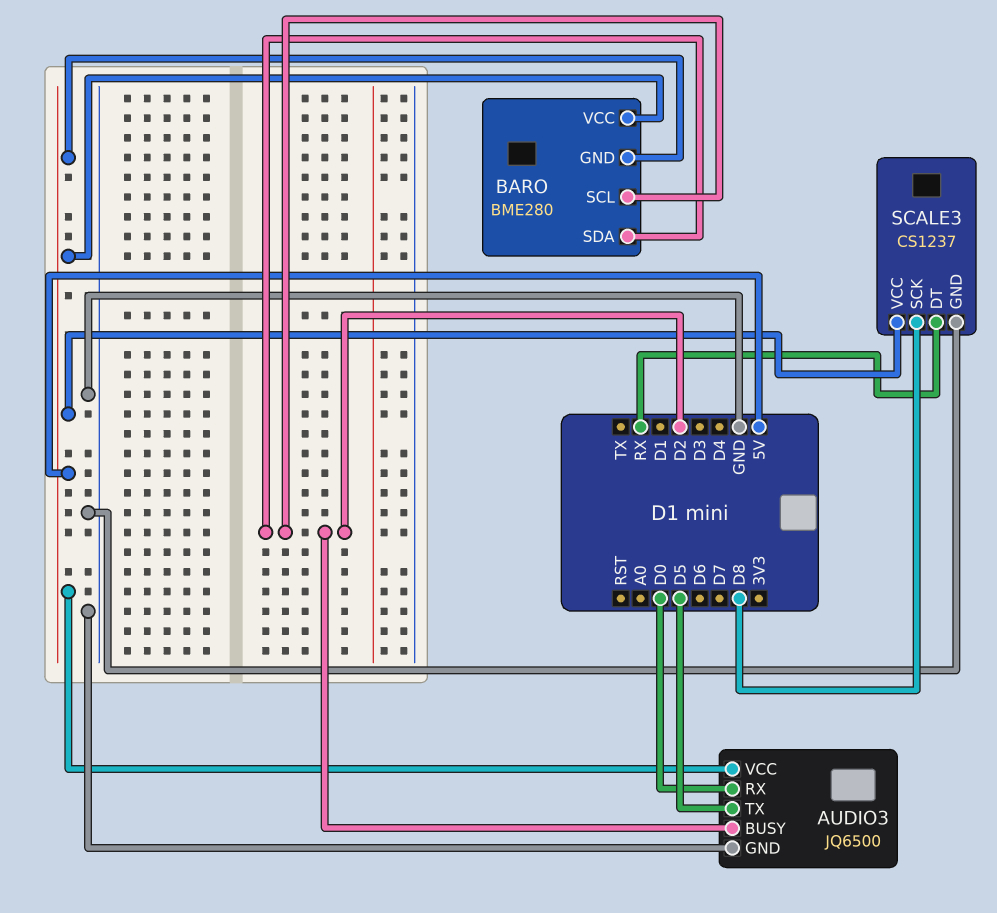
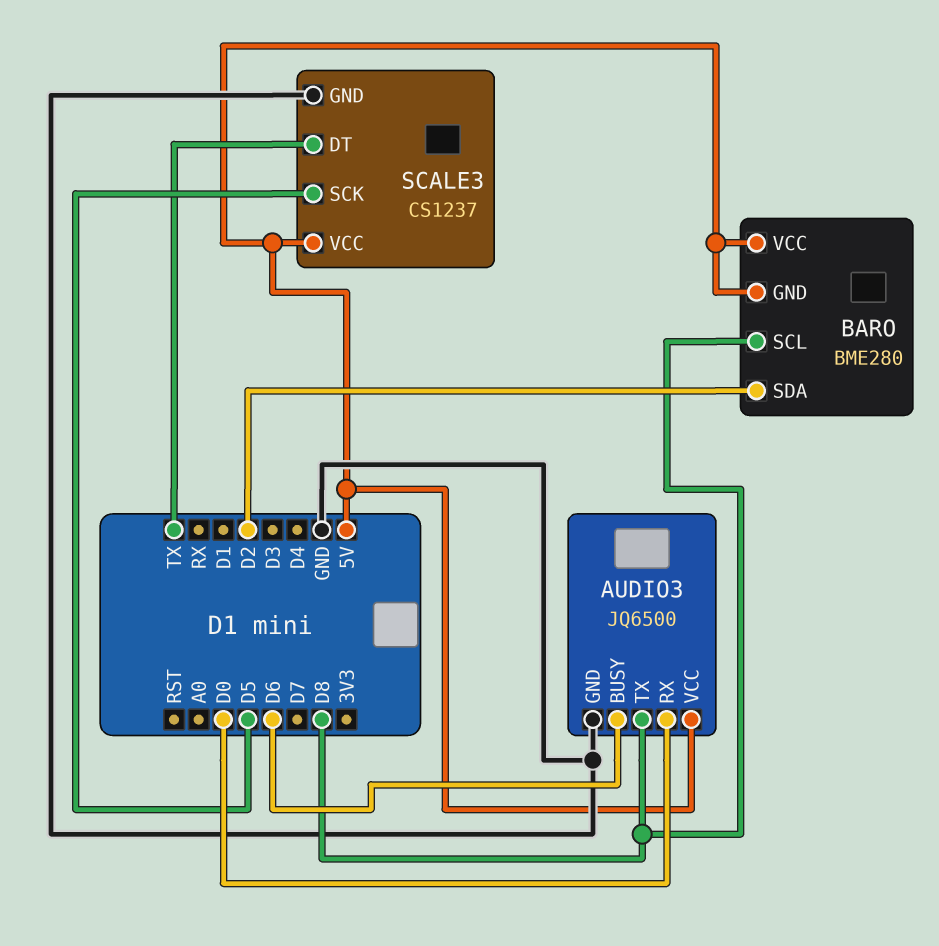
AUDIO3 pin BUSY: D2 -> D6
AUDIO3 pin TX: D5 -> D8
BARO pin SCL: D2 -> D8
SCALE3 pin DT: RX -> TX
SCALE3 pin SCK: D8 -> D5

